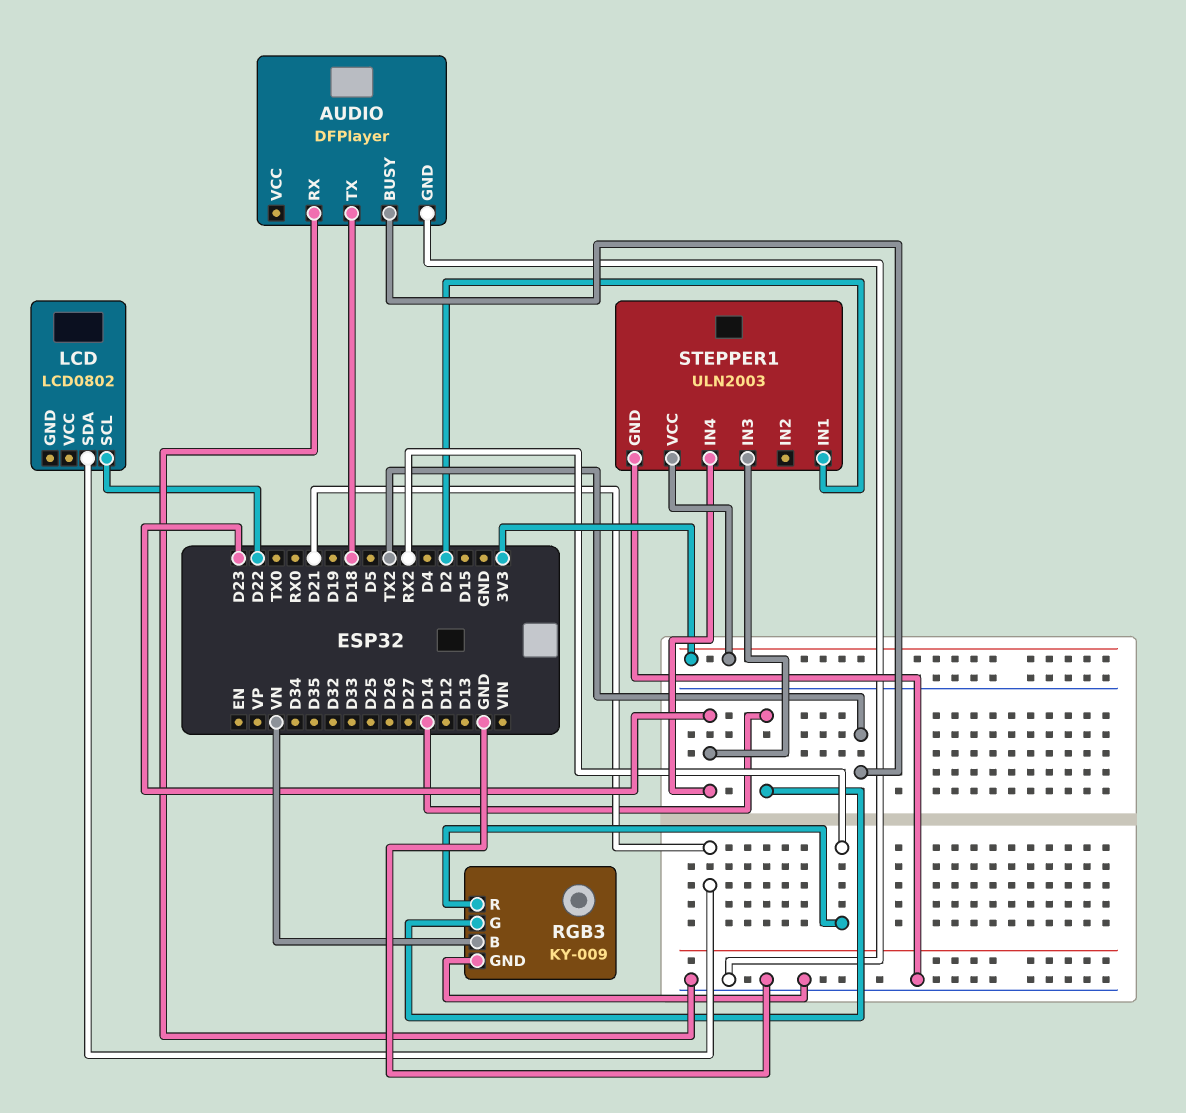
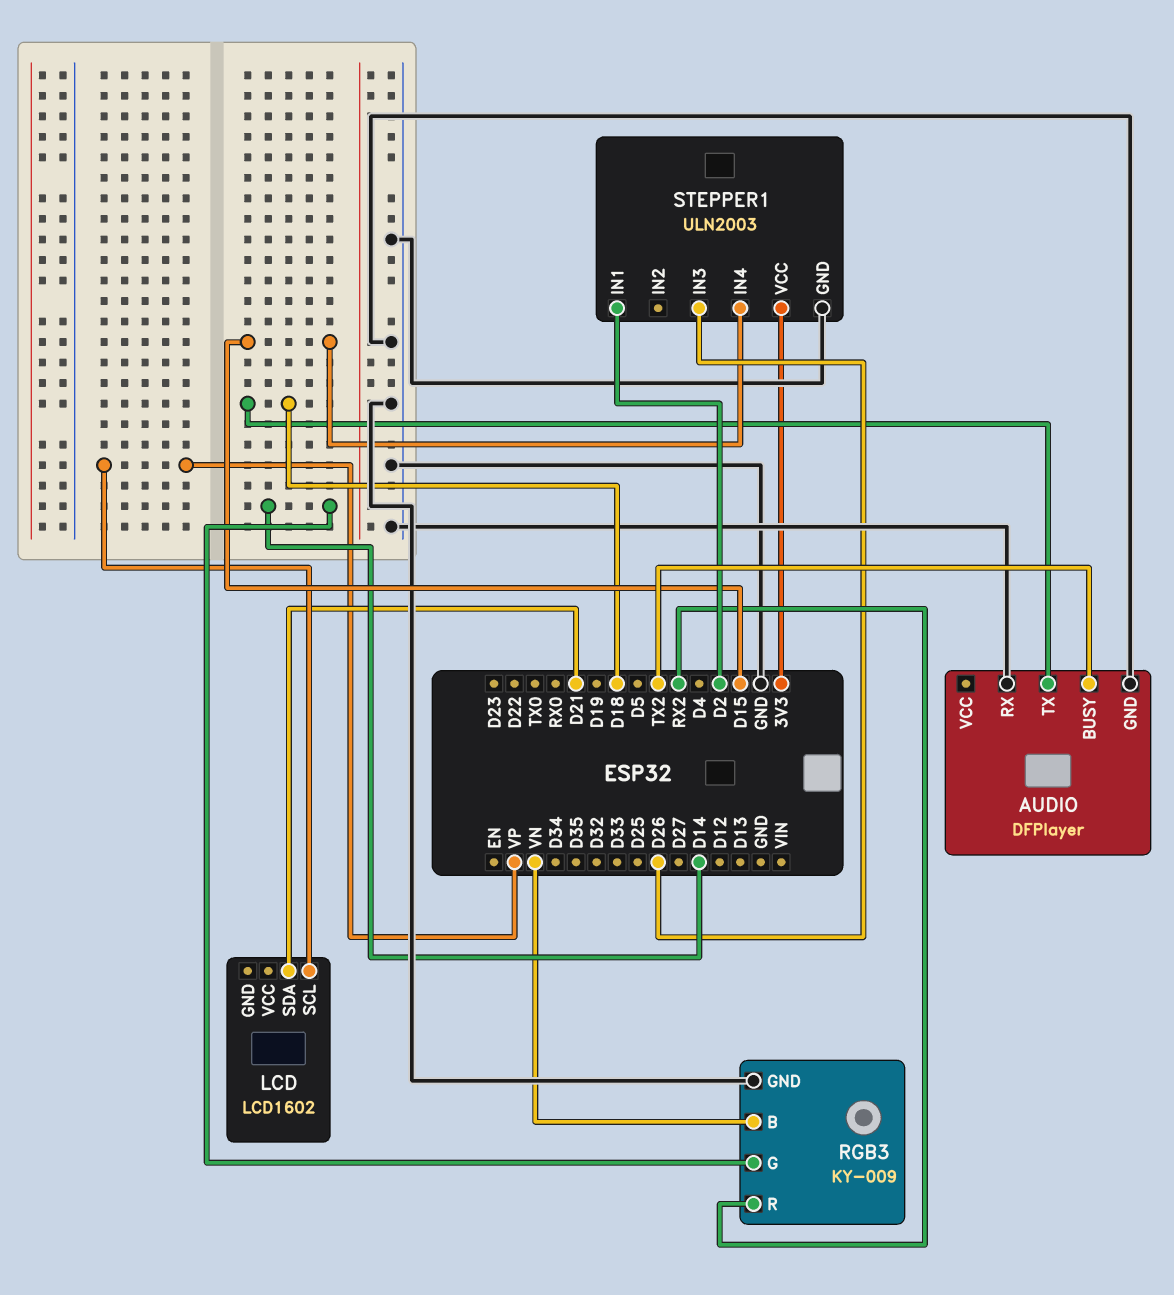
LCD: LCD0802 -> LCD1602
LCD pin SCL: D22 -> VP
STEPPER1 pin IN3: D23 -> D26
STEPPER1 pin IN4: D23 -> D15

